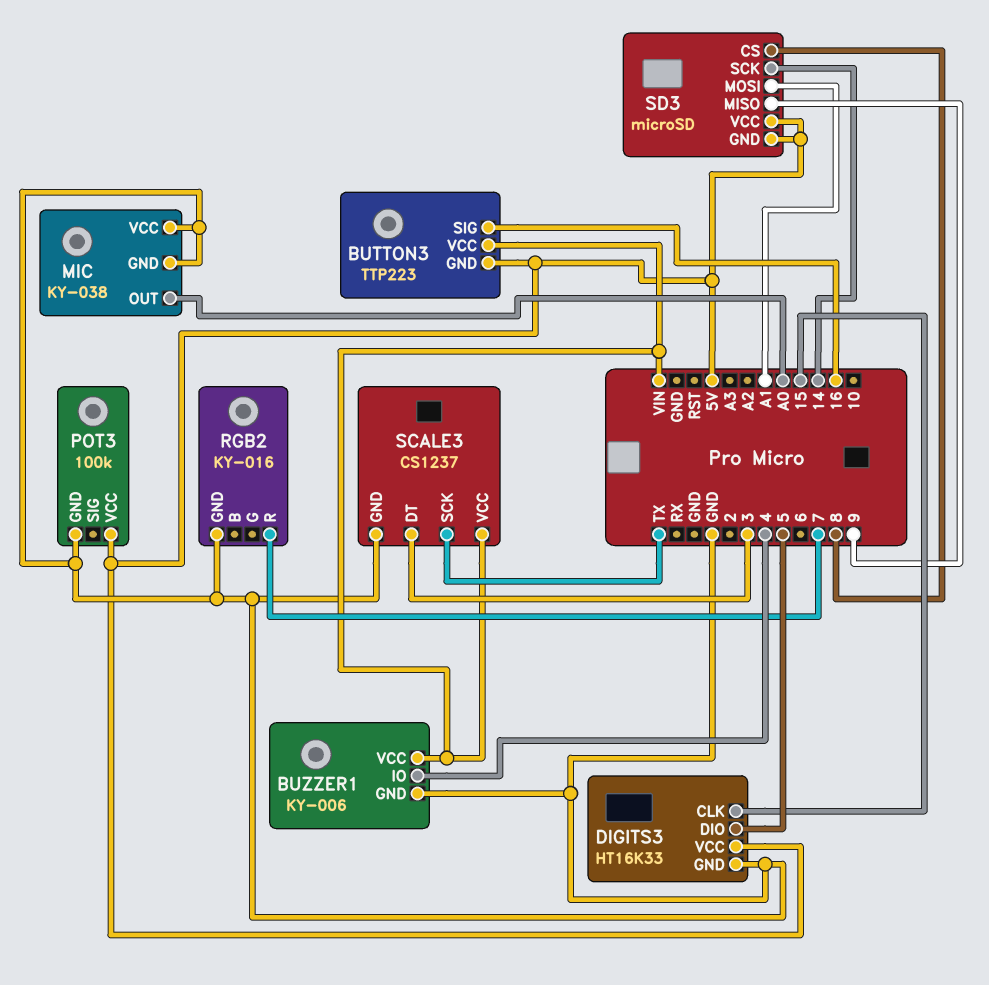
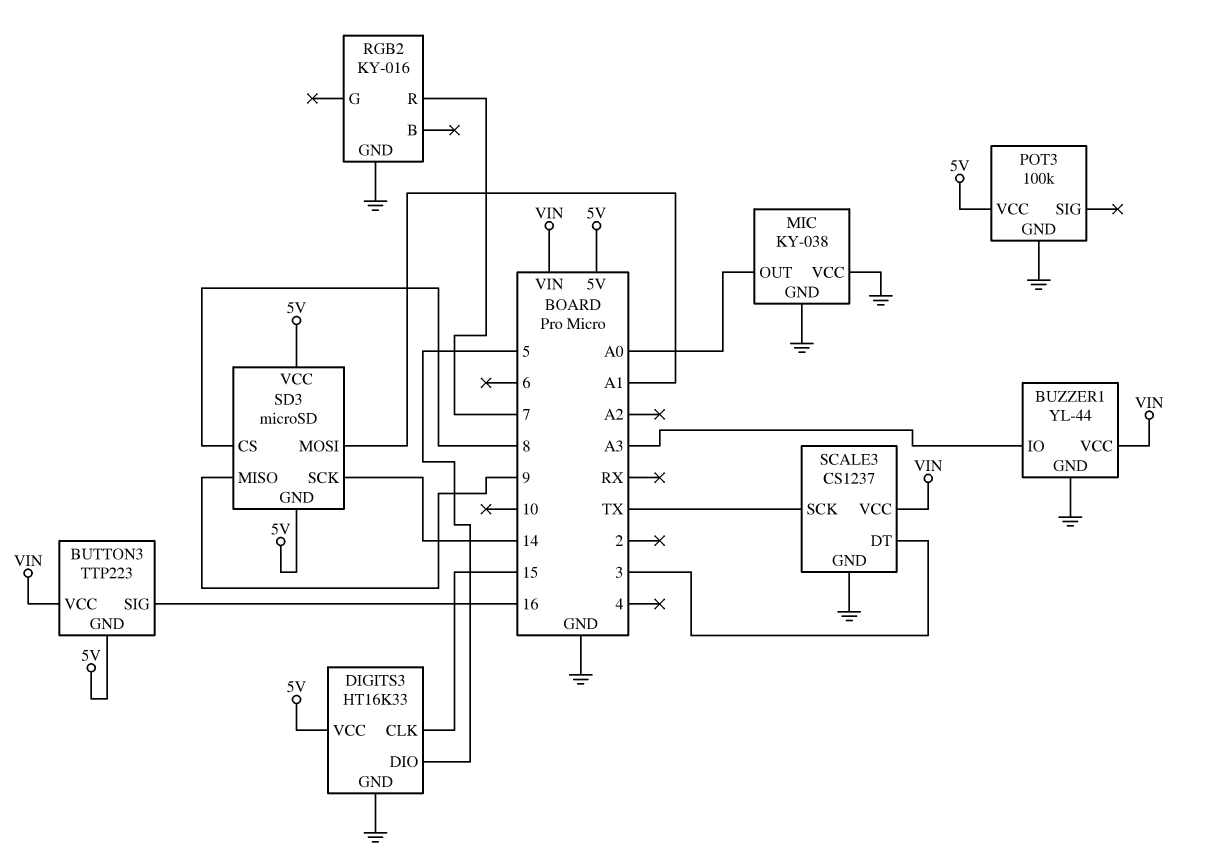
BUZZER1: KY-006 -> YL-44
BUZZER1 pin IO: 4 -> A3

